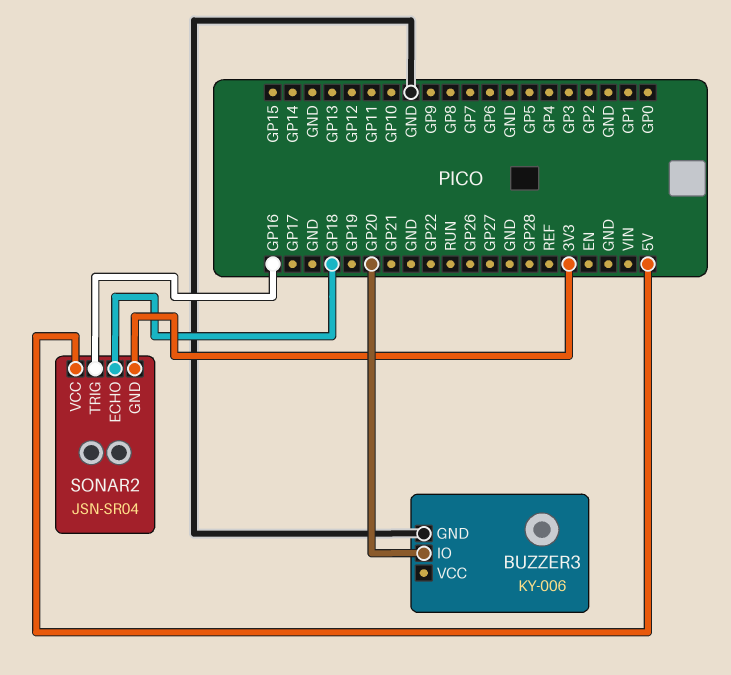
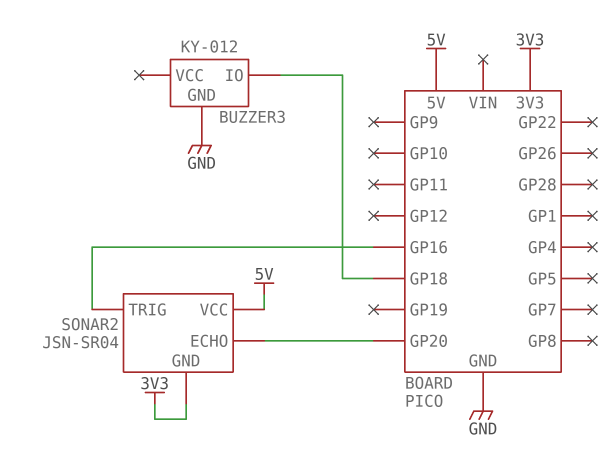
BUZZER3: KY-006 -> KY-012
BUZZER3 pin IO: GP20 -> GP18
SONAR2 pin ECHO: GP18 -> GP20

